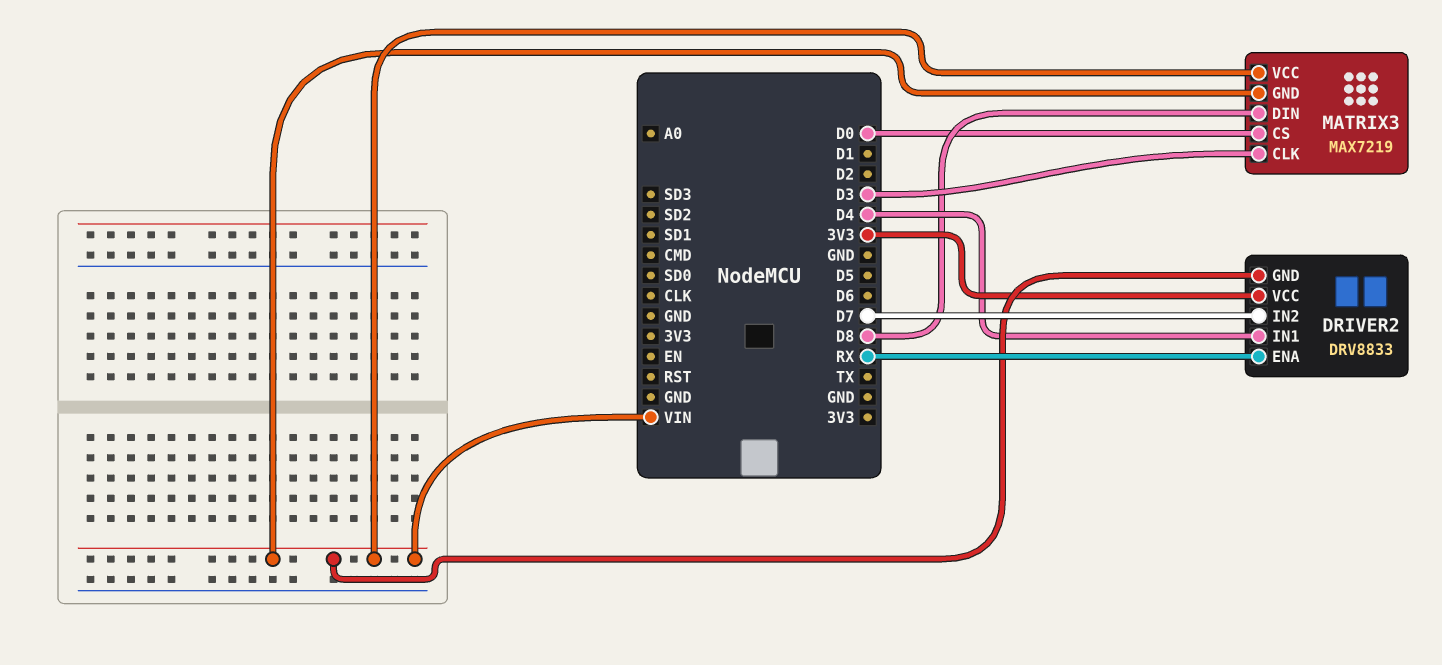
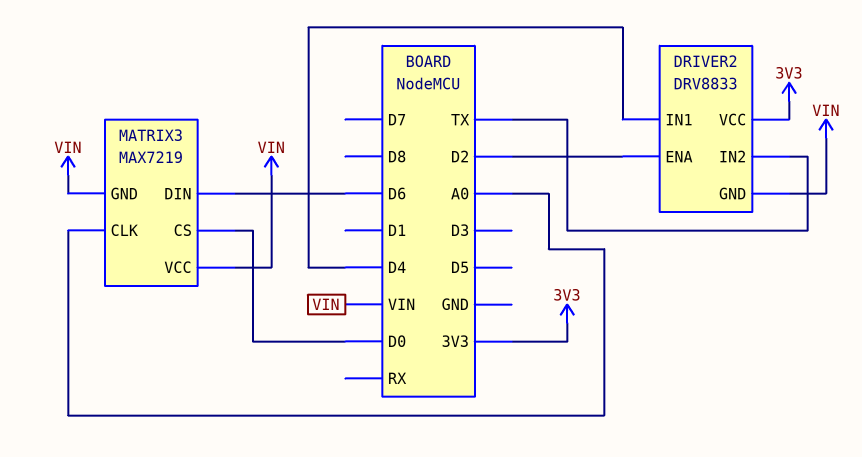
DRIVER2 pin ENA: RX -> D2
DRIVER2 pin IN2: D7 -> TX
MATRIX3 pin CLK: D3 -> A0
MATRIX3 pin DIN: D8 -> D6

